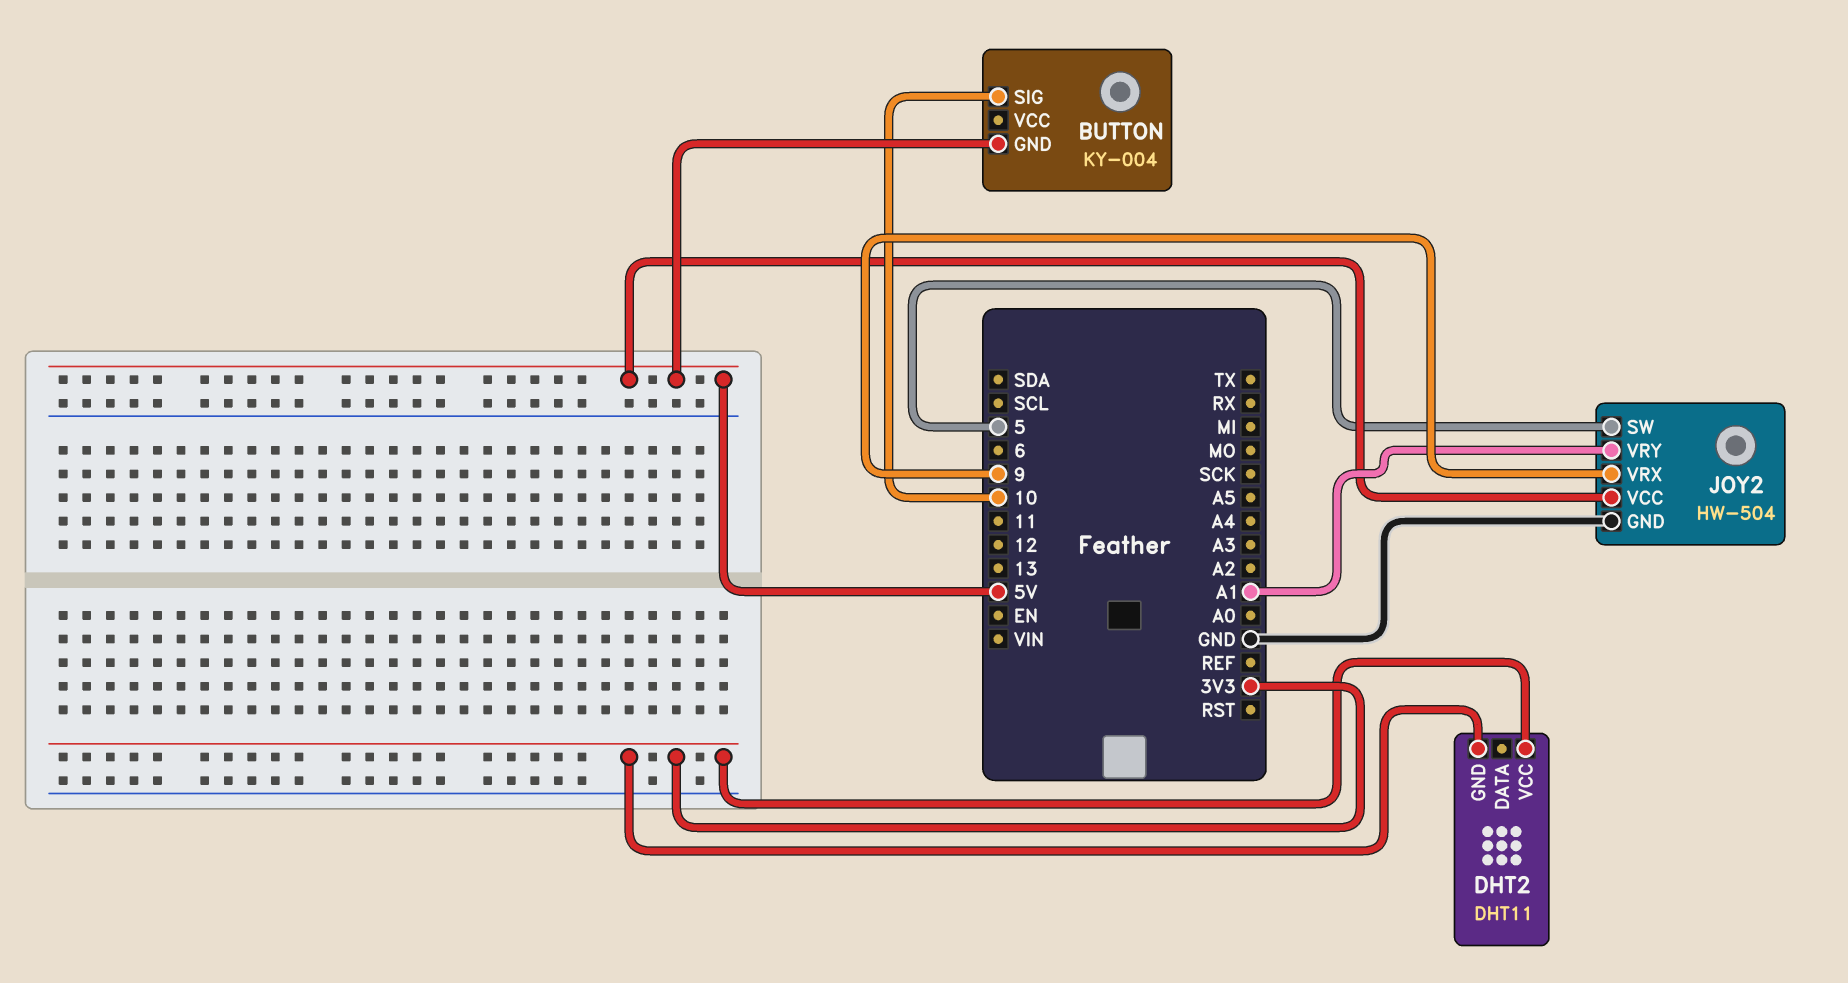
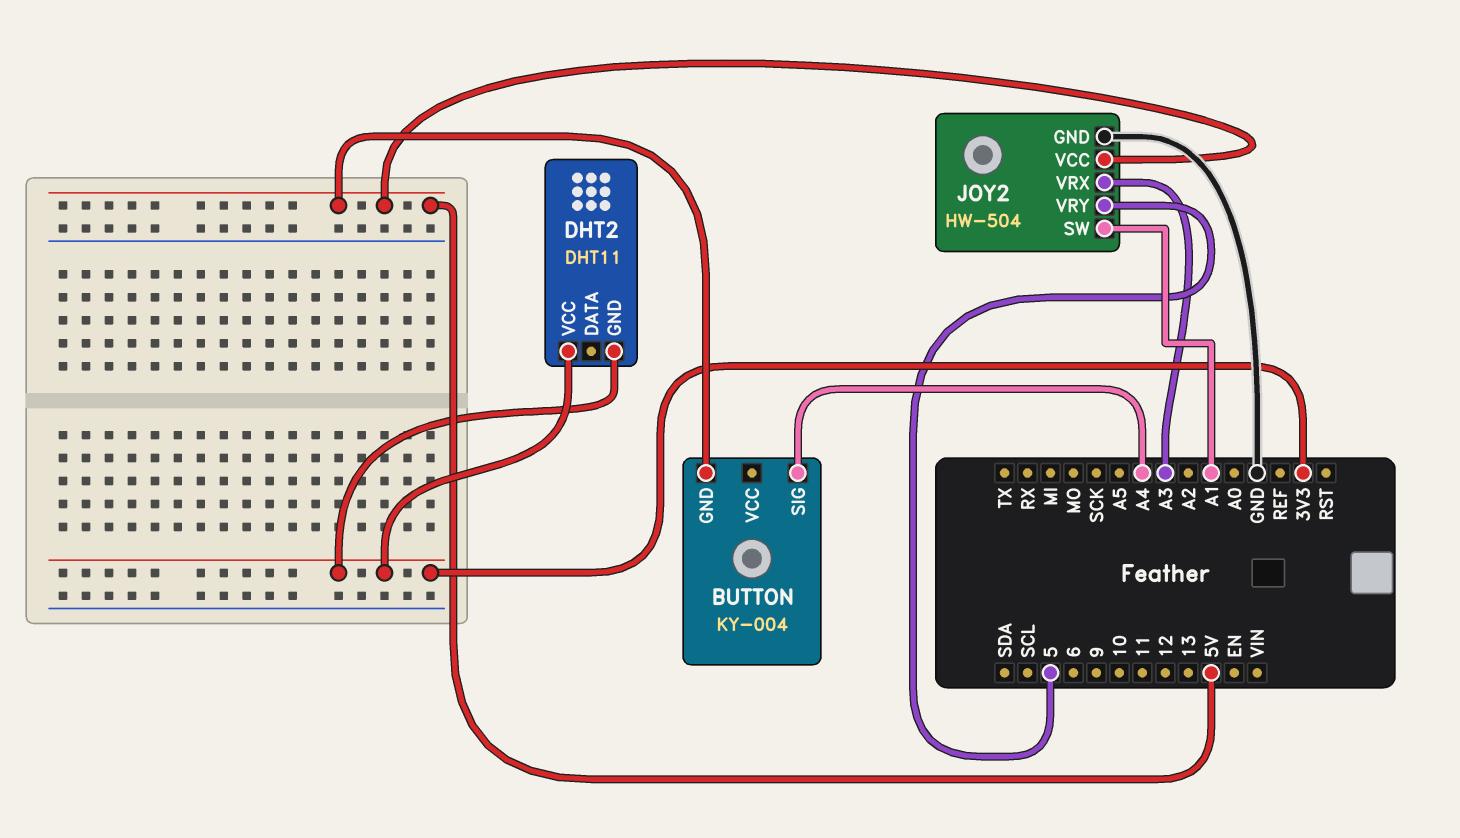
BUTTON pin SIG: 10 -> A4
JOY2 pin SW: 5 -> A1
JOY2 pin VRX: 9 -> A3
JOY2 pin VRY: A1 -> 5

